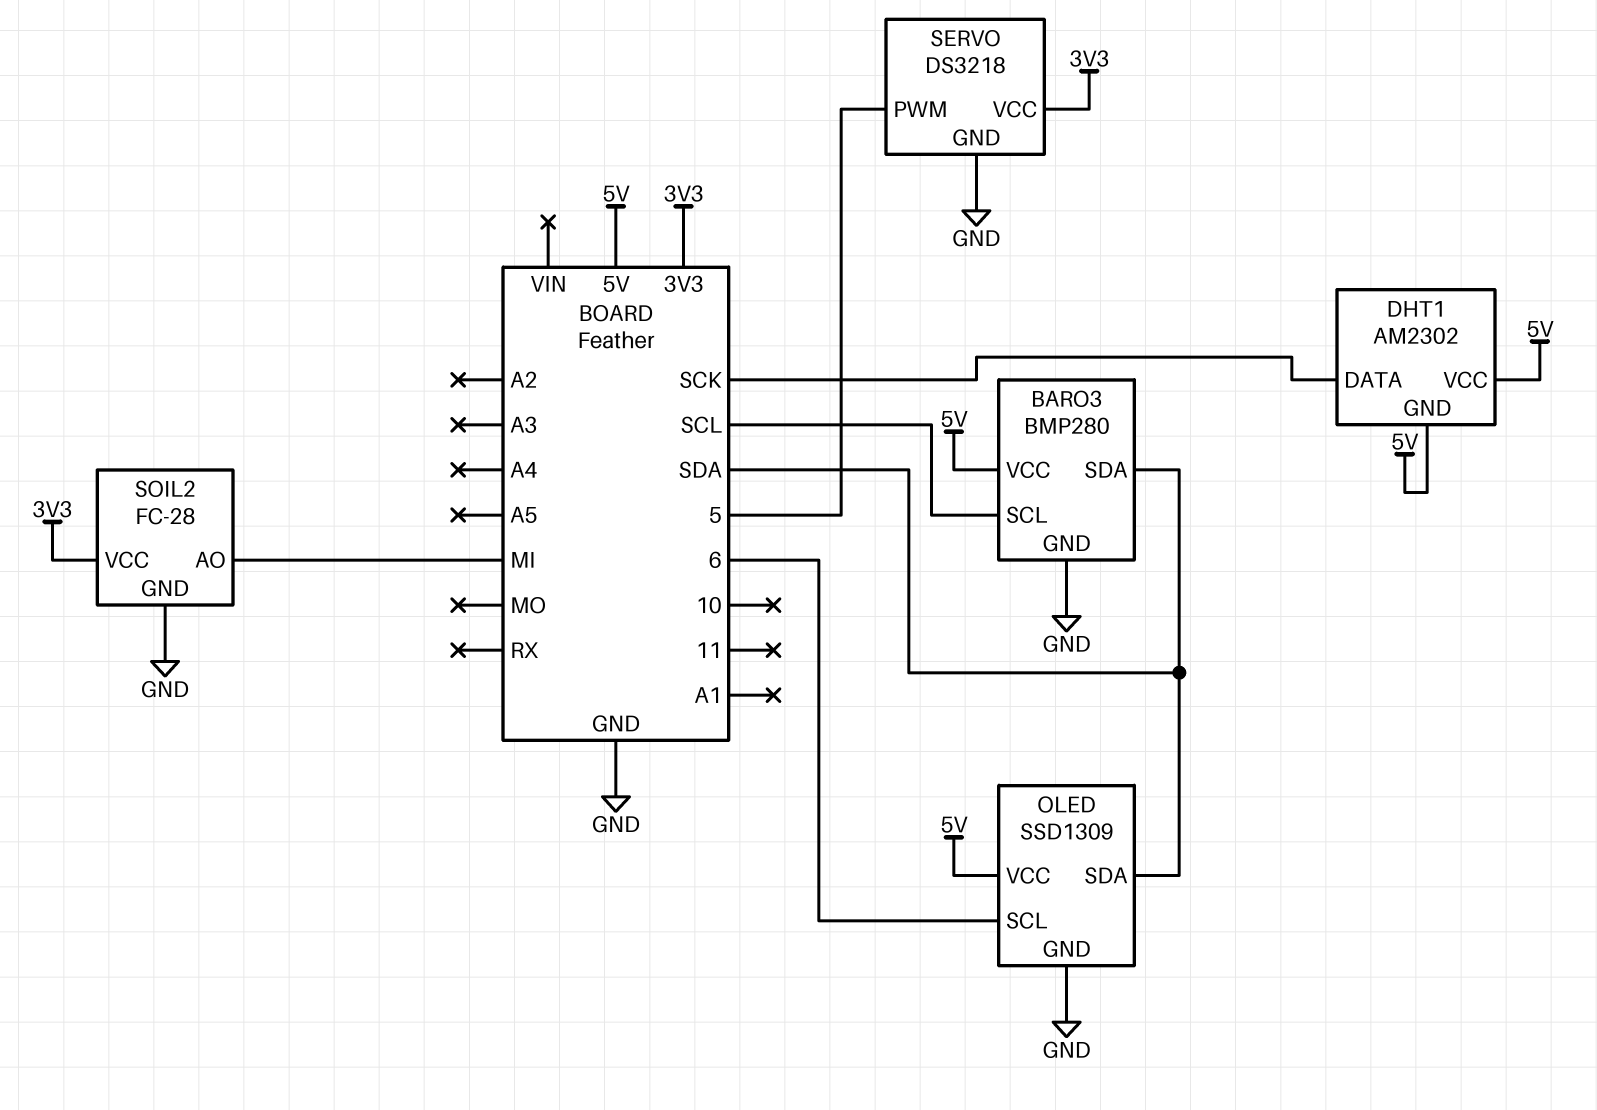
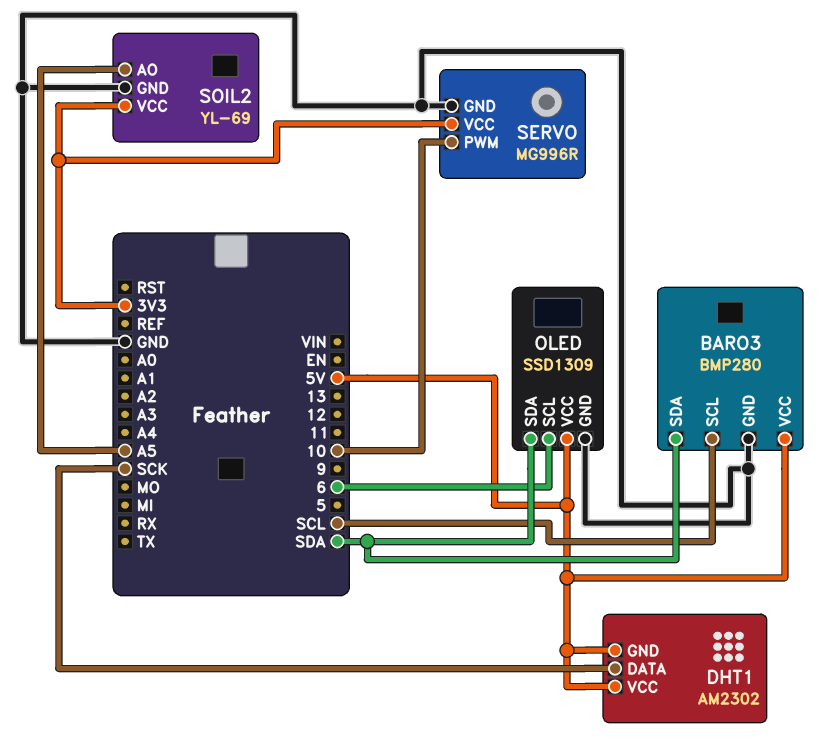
SERVO: DS3218 -> MG996R
SERVO pin PWM: 5 -> 10
SOIL2: FC-28 -> YL-69
SOIL2 pin AO: MI -> A5

